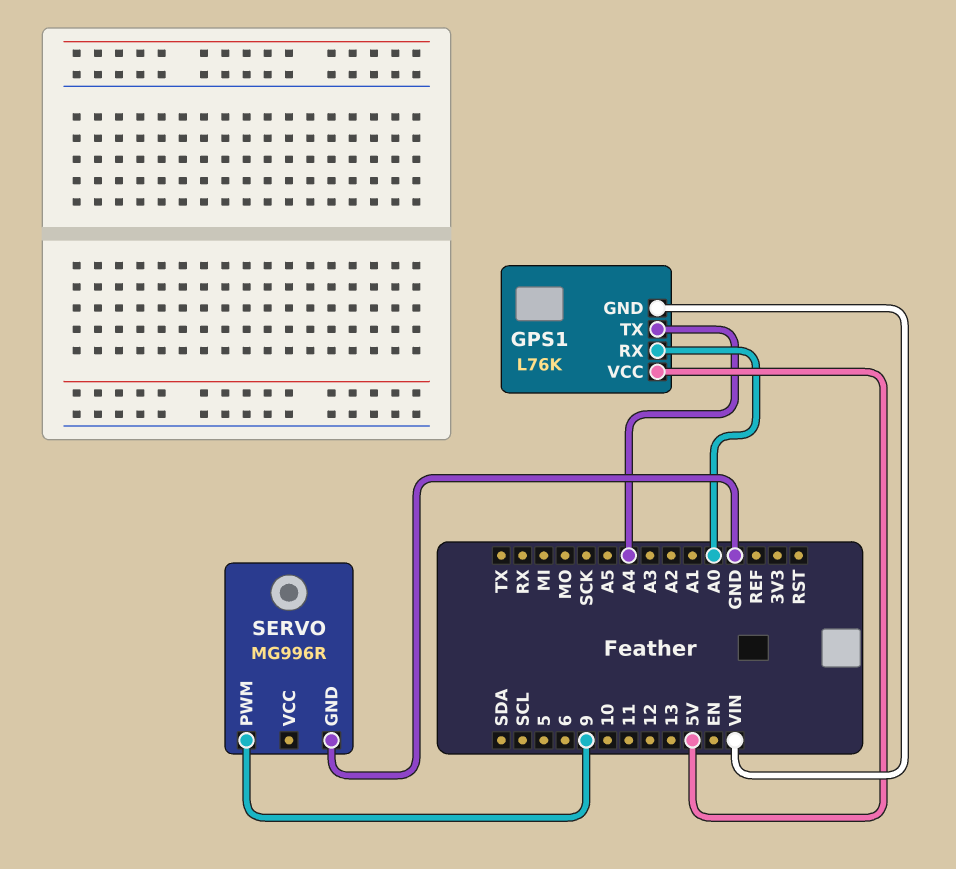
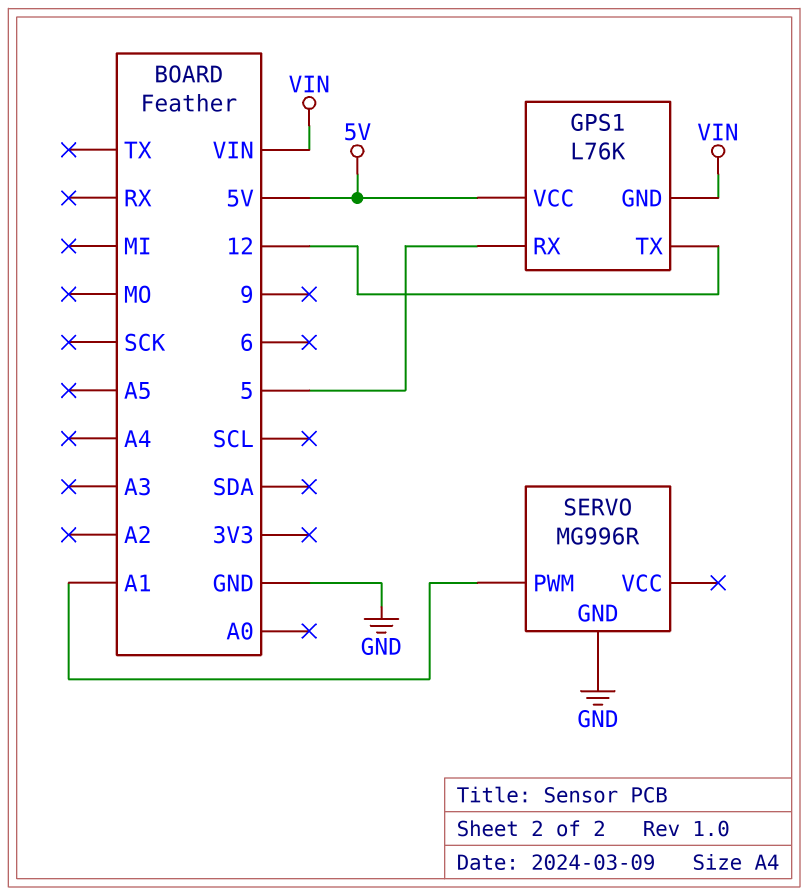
GPS1 pin RX: A0 -> 5
GPS1 pin TX: A4 -> 12
SERVO pin PWM: 9 -> A1

